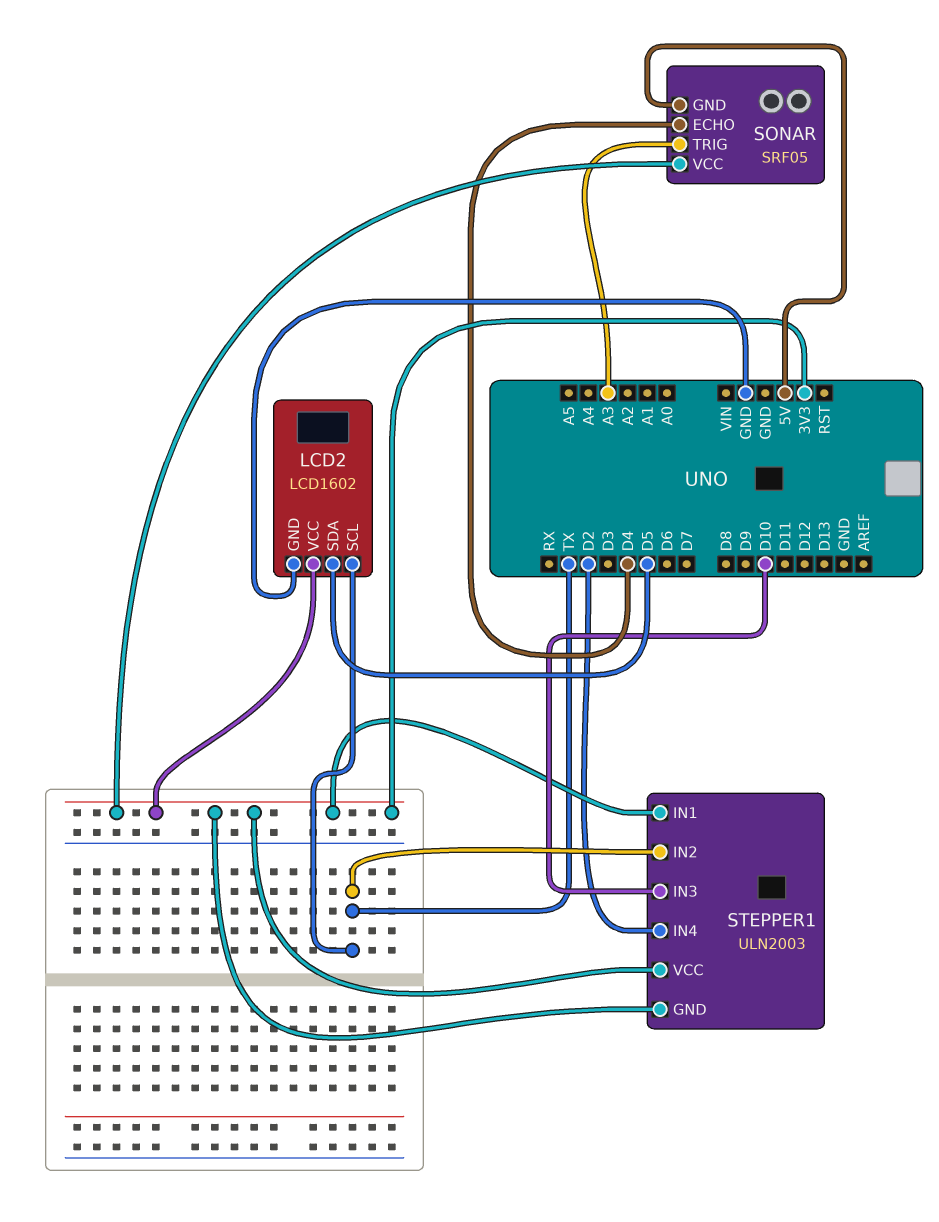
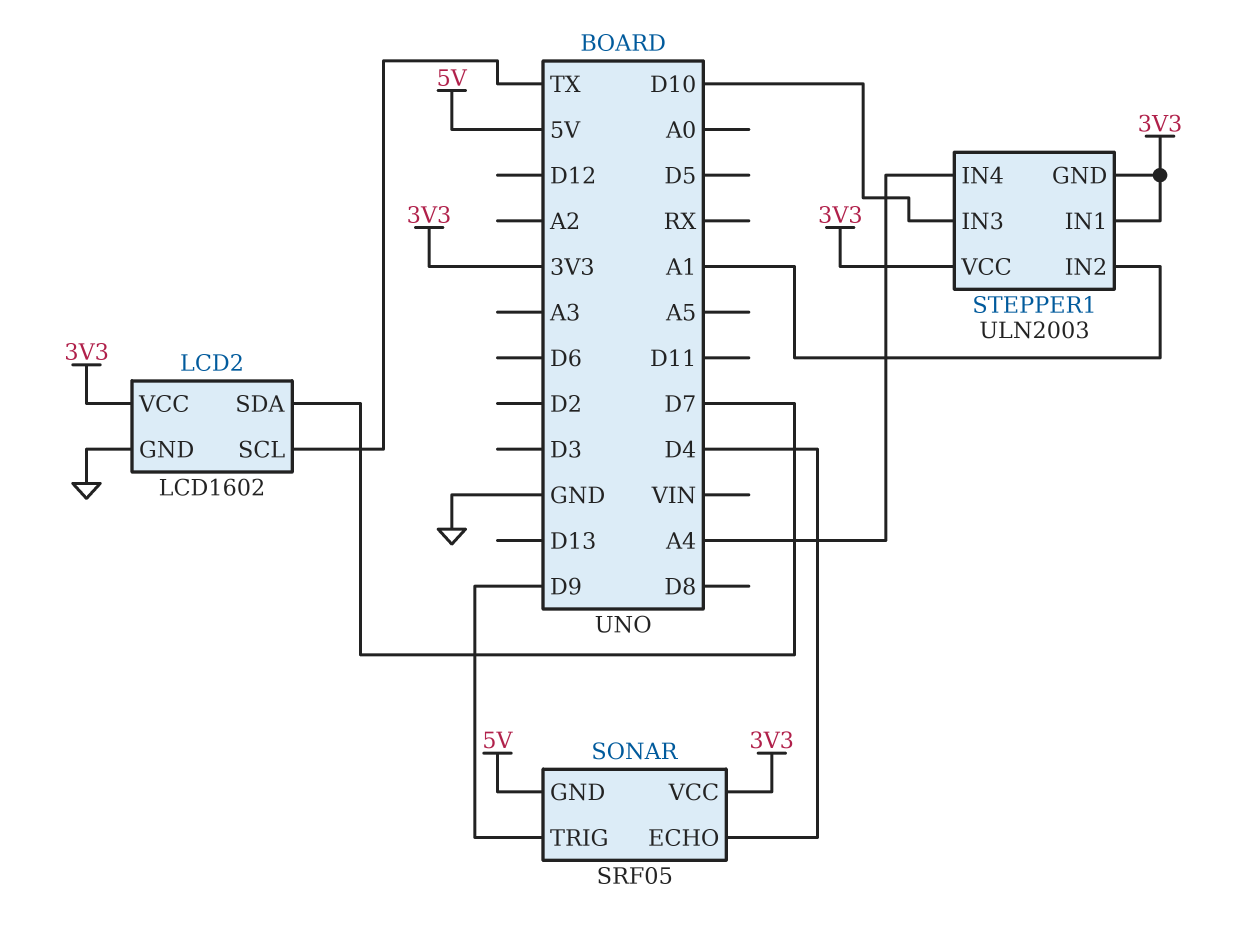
LCD2 pin SDA: D5 -> D7
SONAR pin TRIG: A3 -> D9
STEPPER1 pin IN2: TX -> A1
STEPPER1 pin IN4: D2 -> A4

